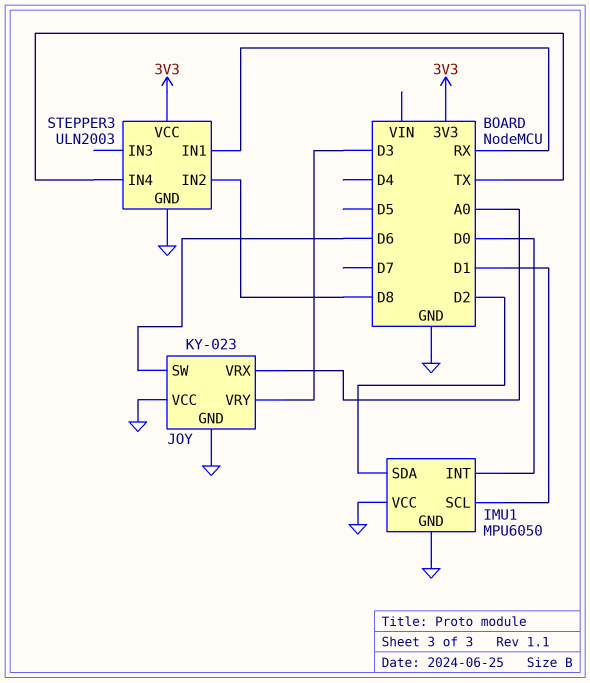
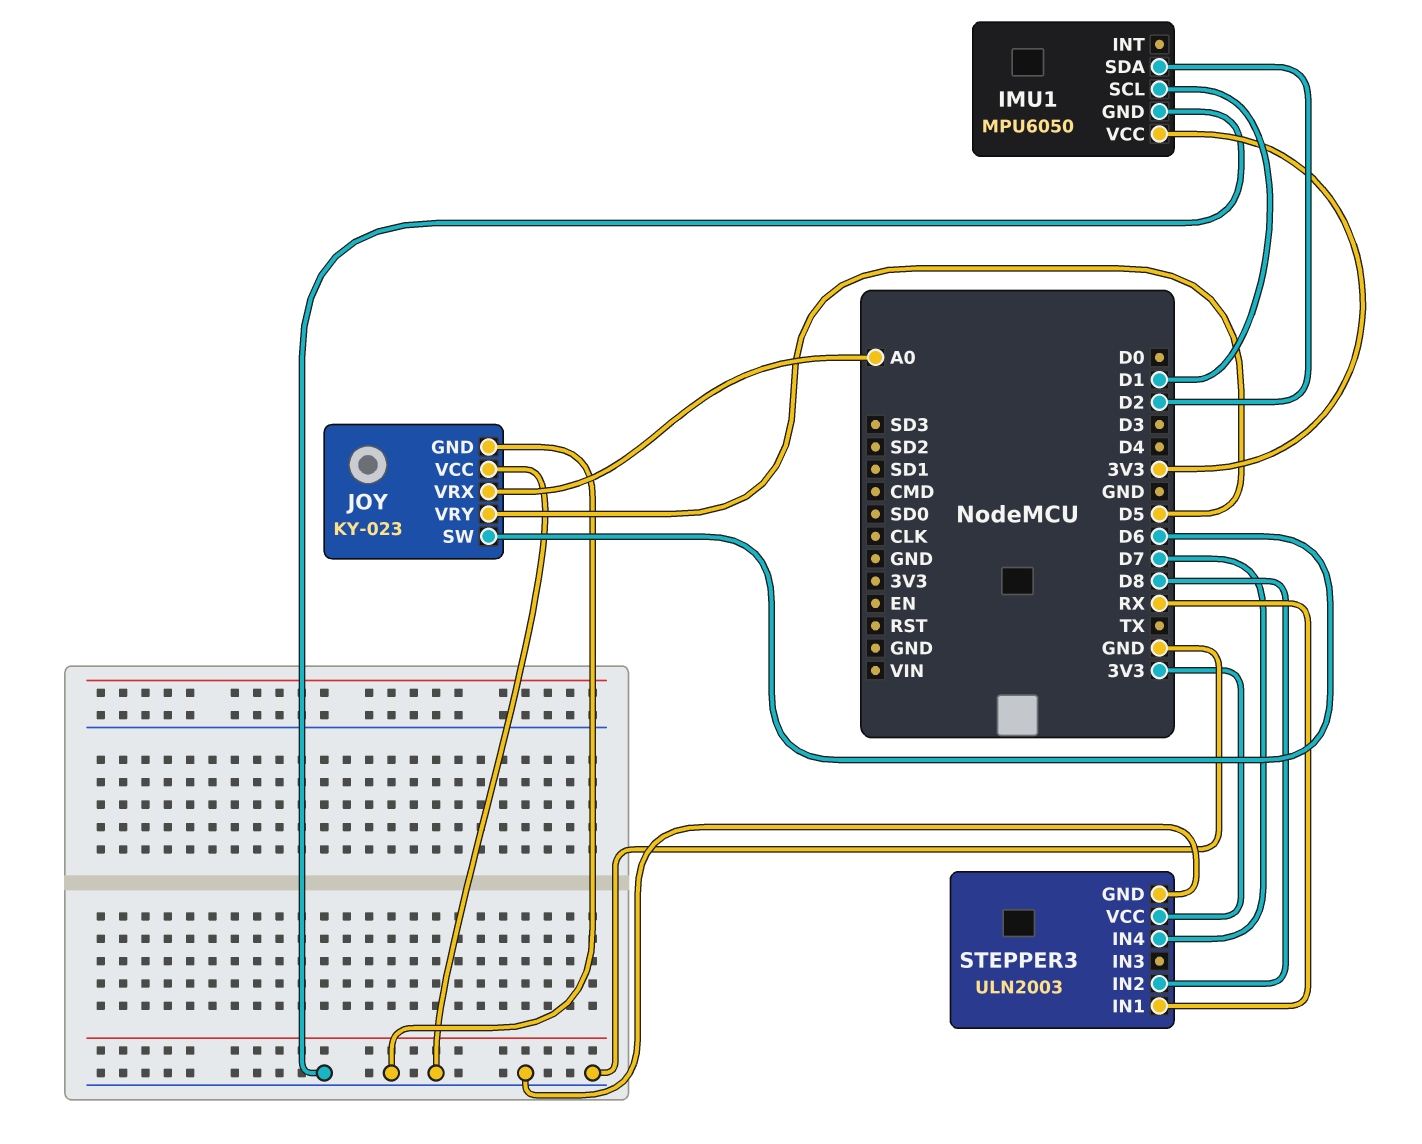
IMU1 pin INT: D0 -> none
IMU1 pin VCC: GND -> 3V3
JOY pin VRY: D3 -> D5
STEPPER3 pin IN4: TX -> D7

